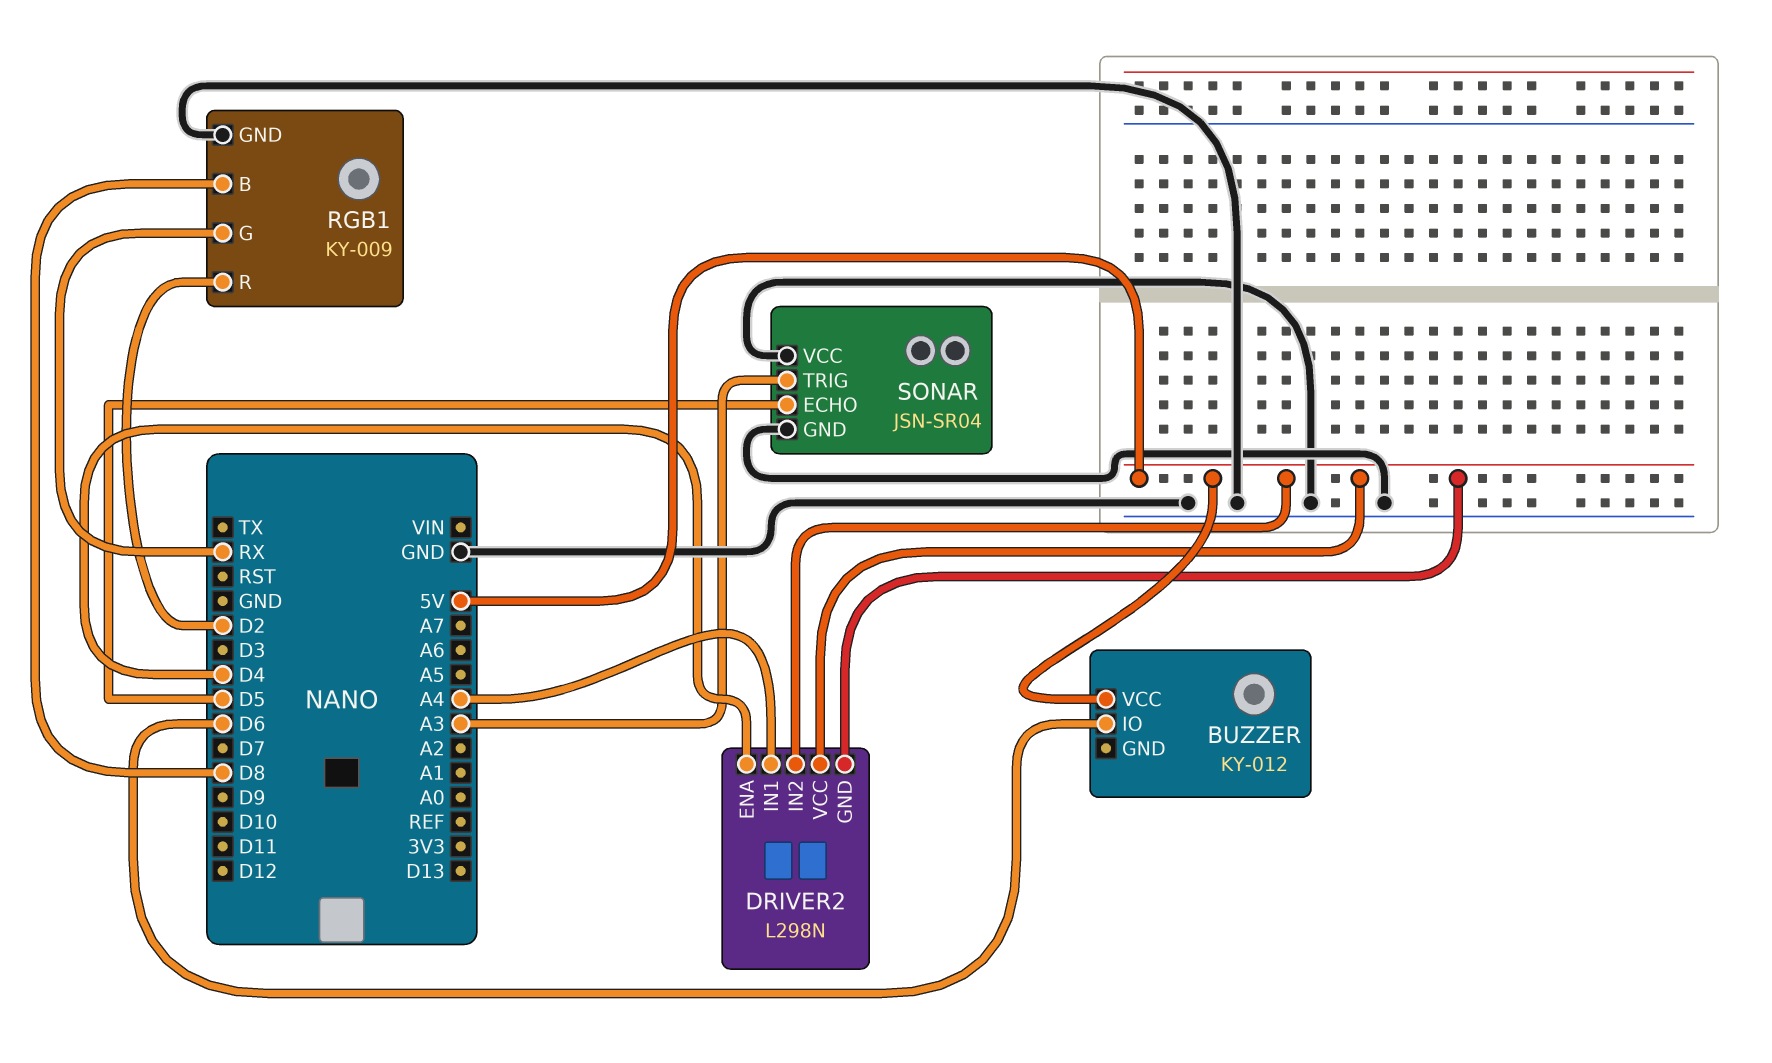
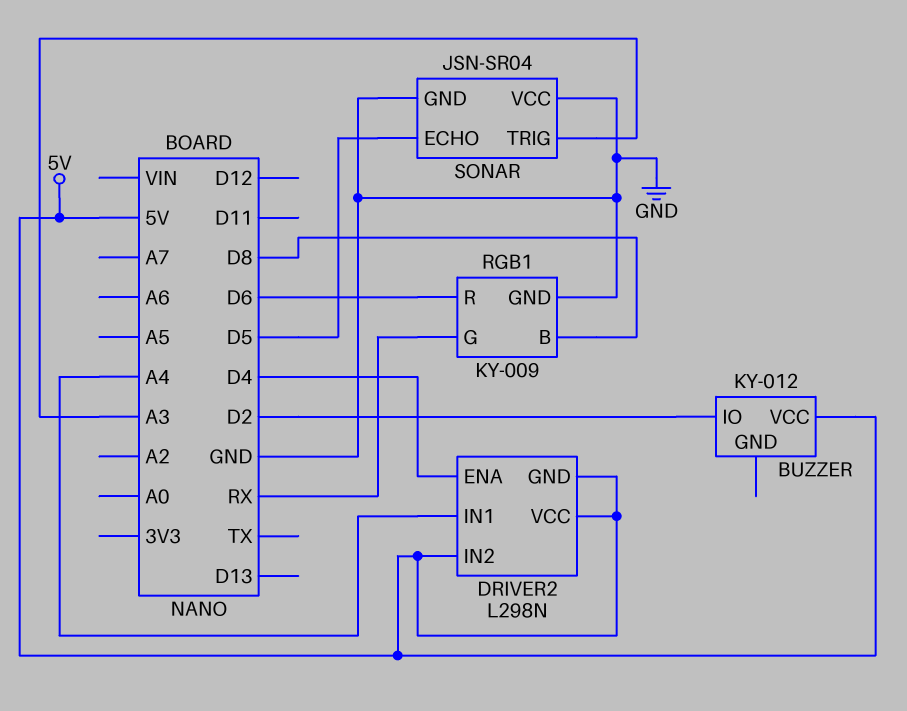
BUZZER pin IO: D6 -> D2
RGB1 pin R: D2 -> D6

